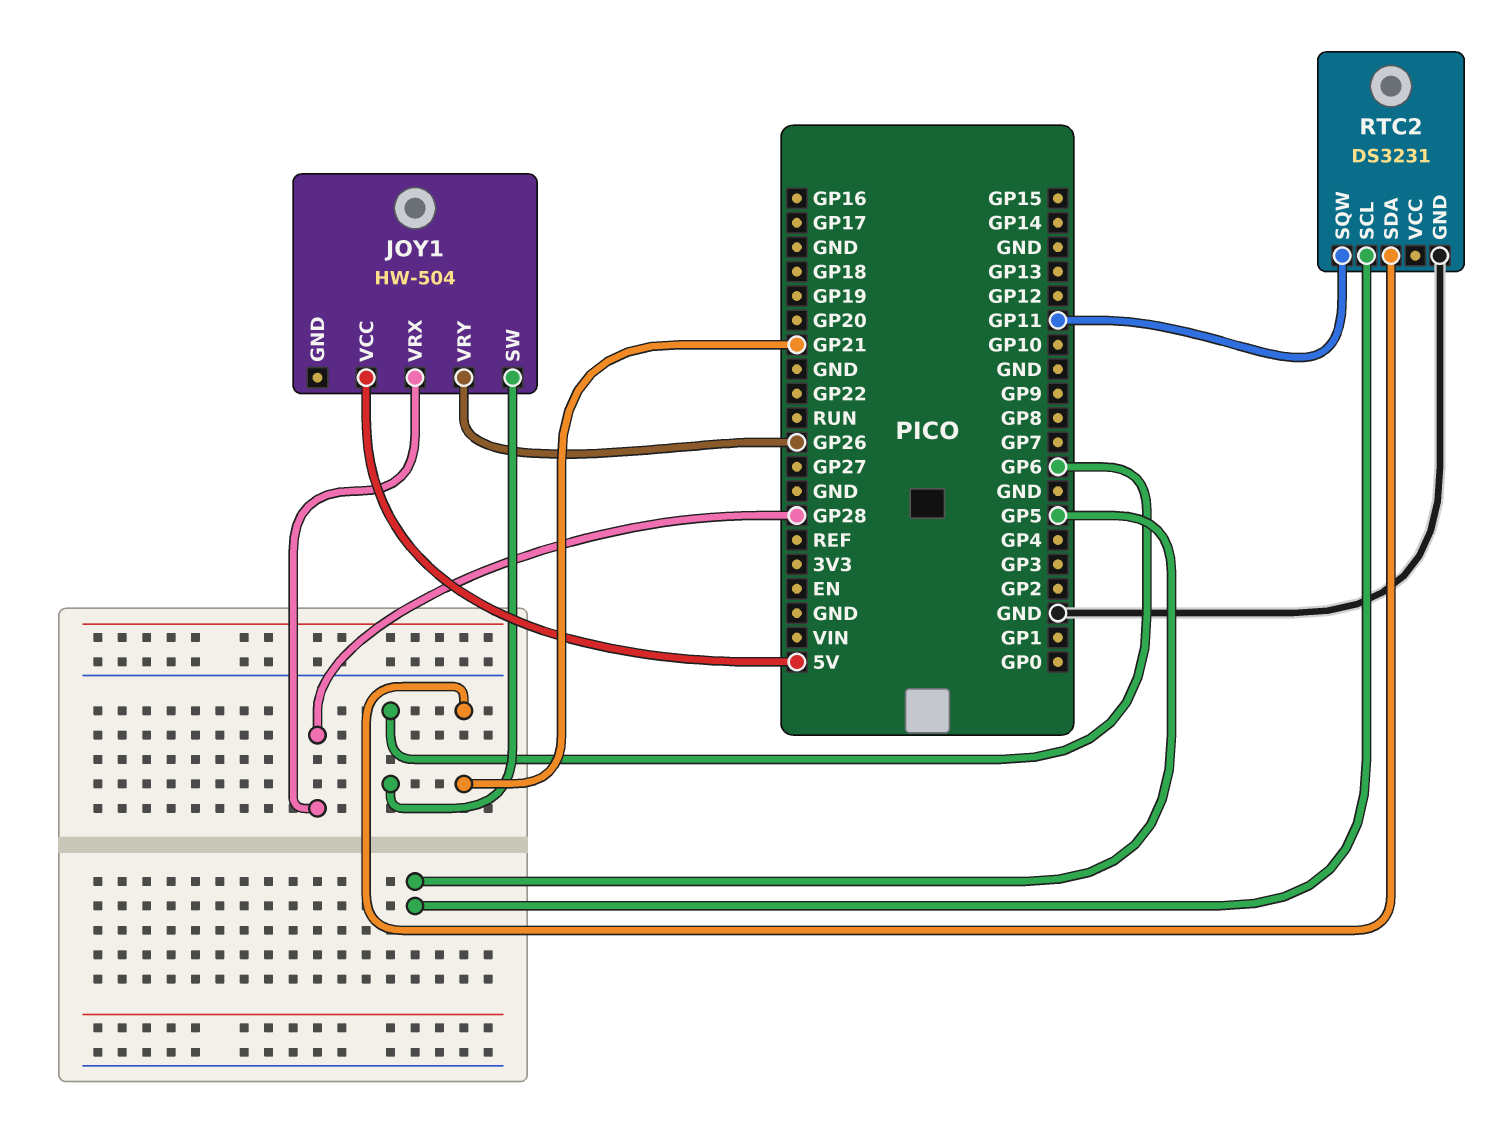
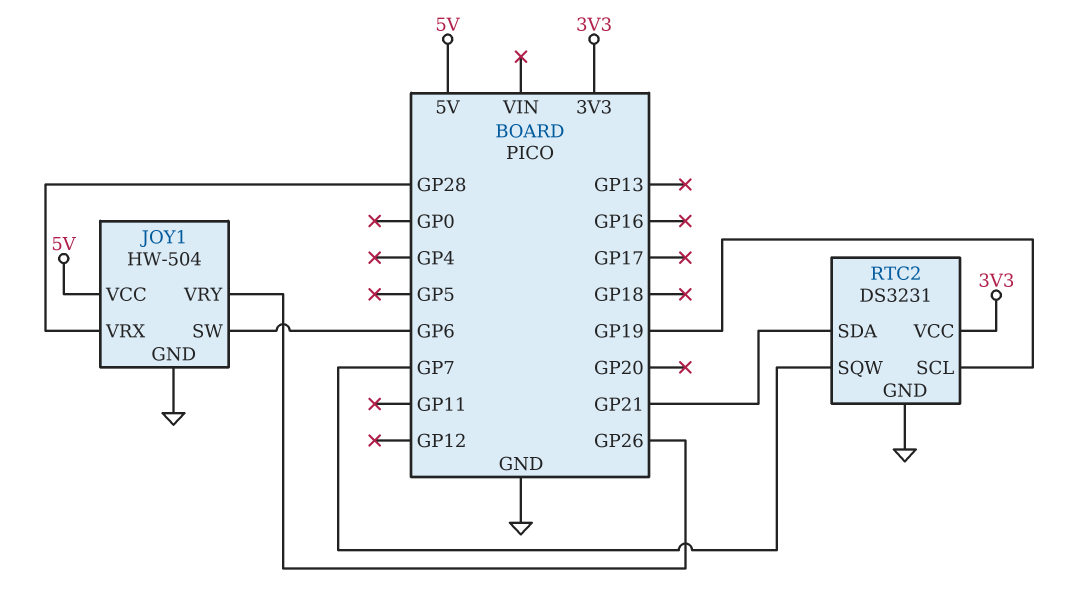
JOY1 pin GND: none -> GND
RTC2 pin SCL: GP5 -> GP19
RTC2 pin SQW: GP11 -> GP7
RTC2 pin VCC: none -> 3V3

